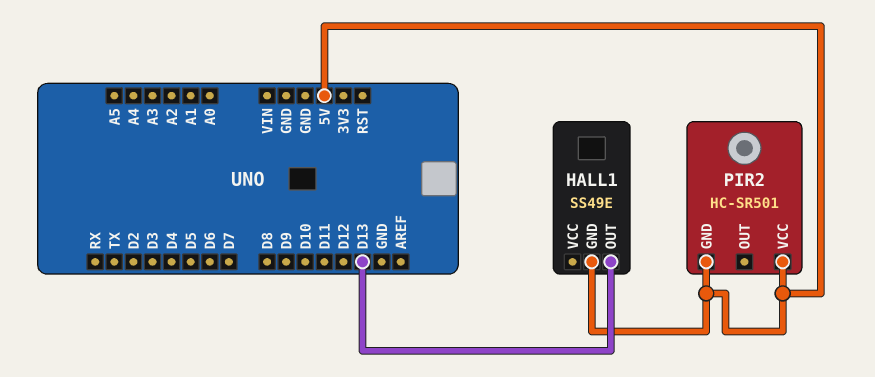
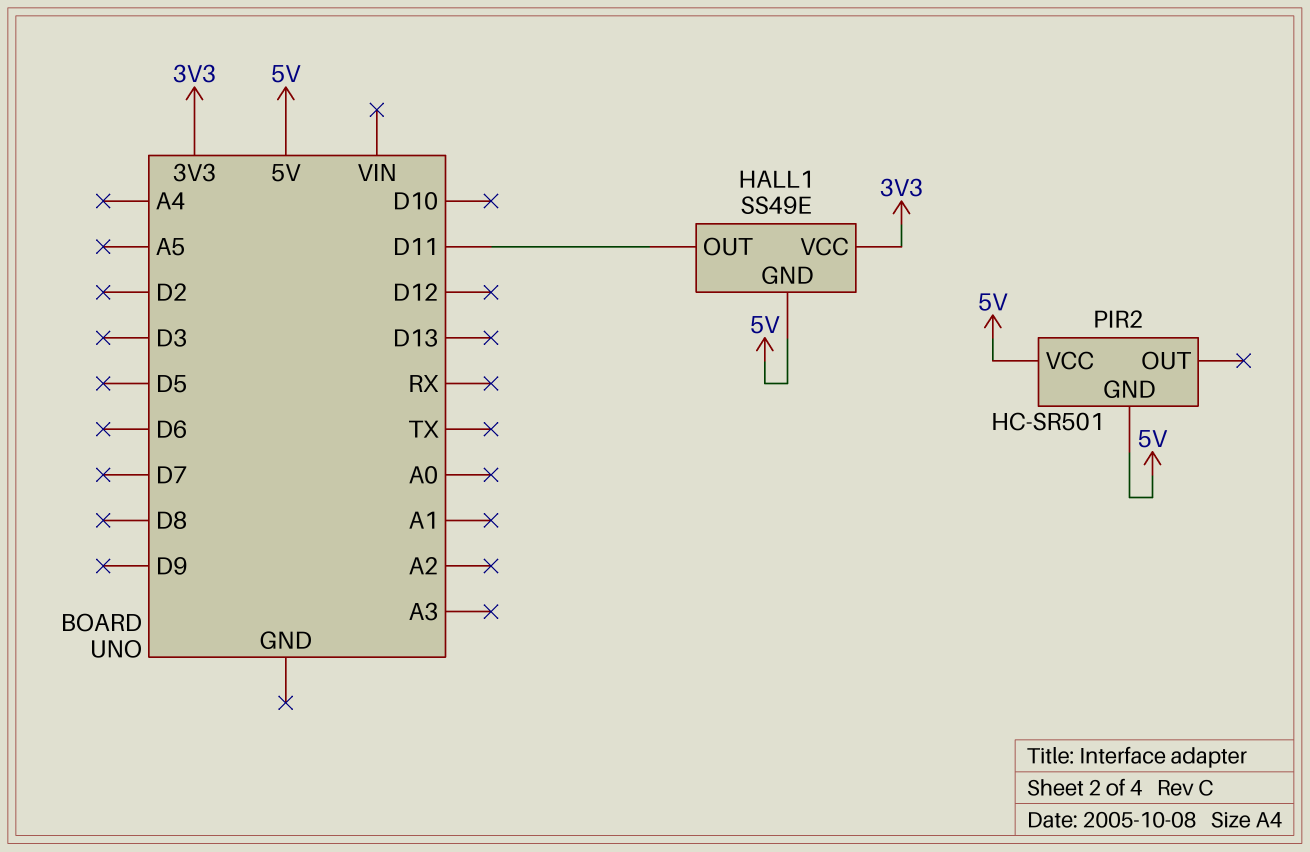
HALL1 pin OUT: D13 -> D11
HALL1 pin VCC: none -> 3V3

